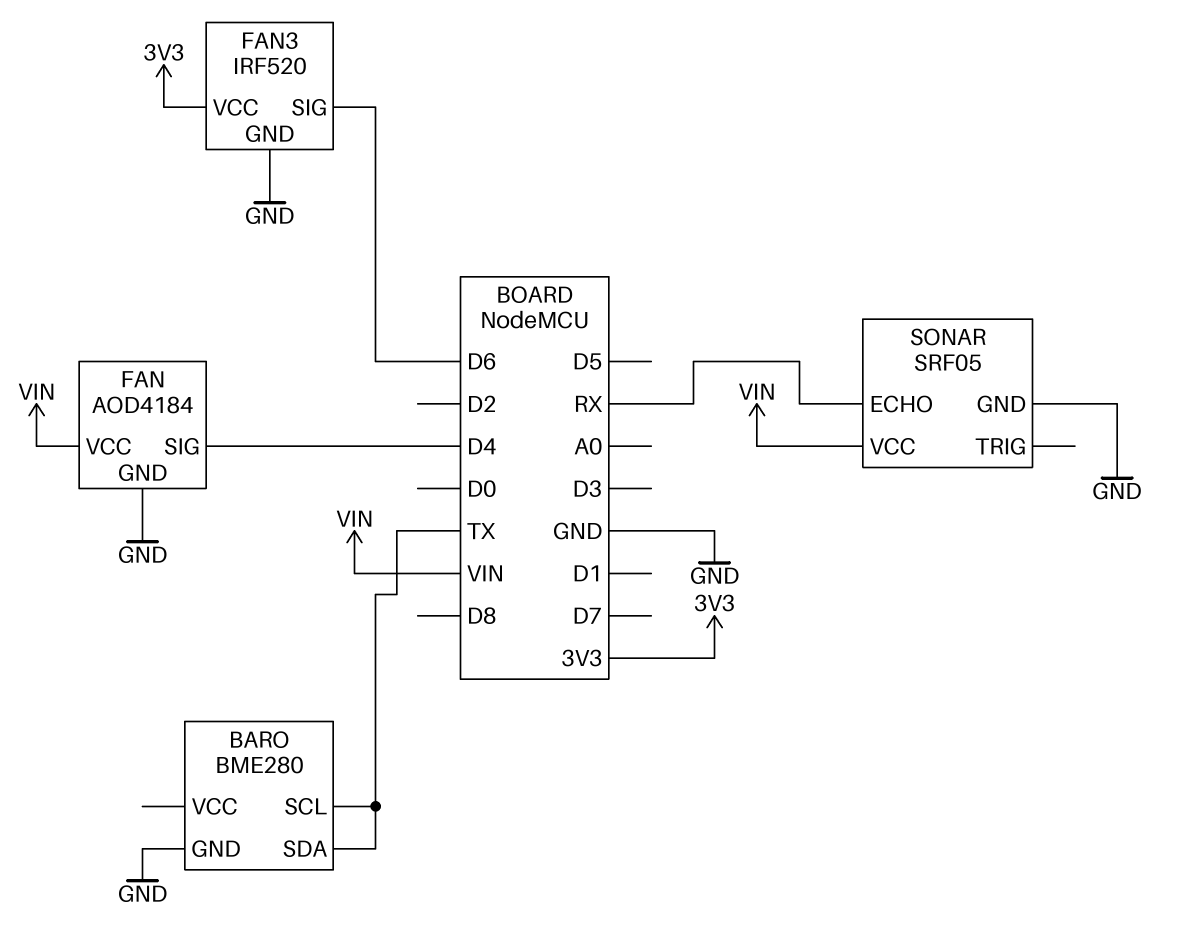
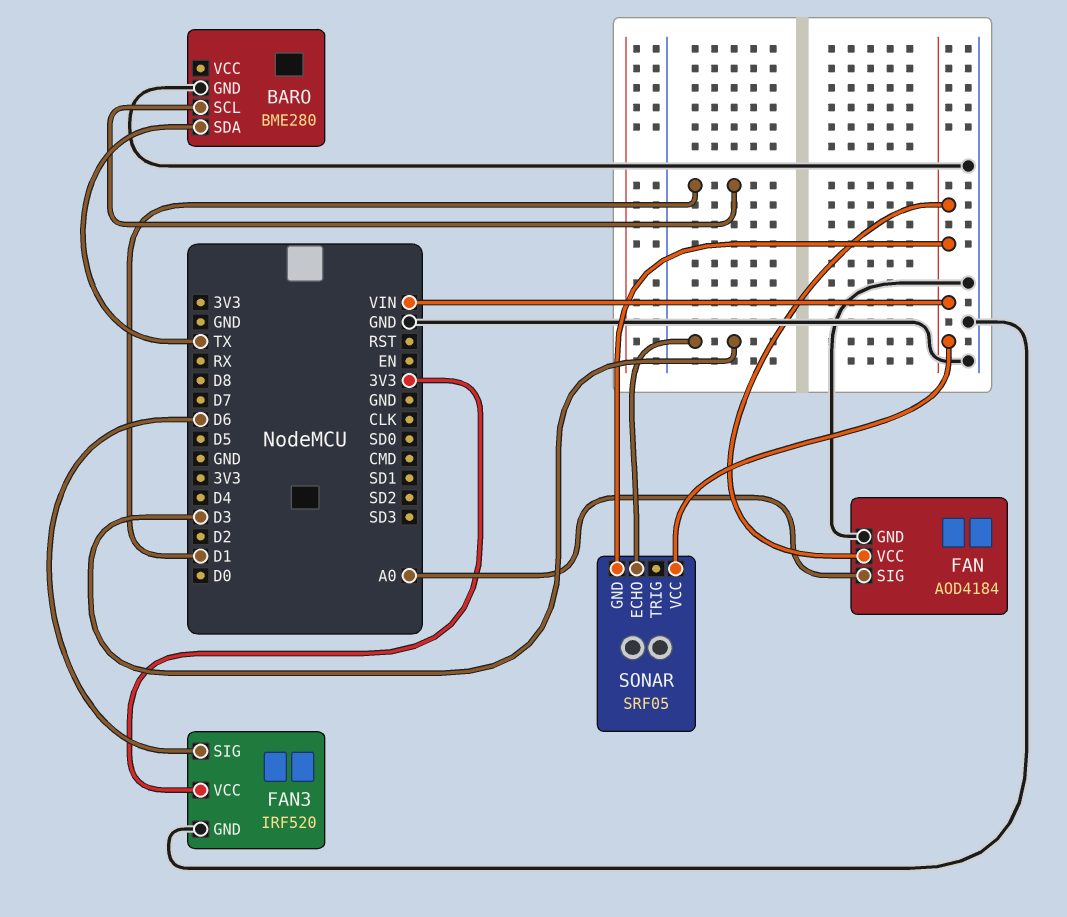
BARO pin SCL: TX -> D1
FAN pin SIG: D4 -> A0
SONAR pin ECHO: RX -> D3
SONAR pin GND: GND -> VIN

